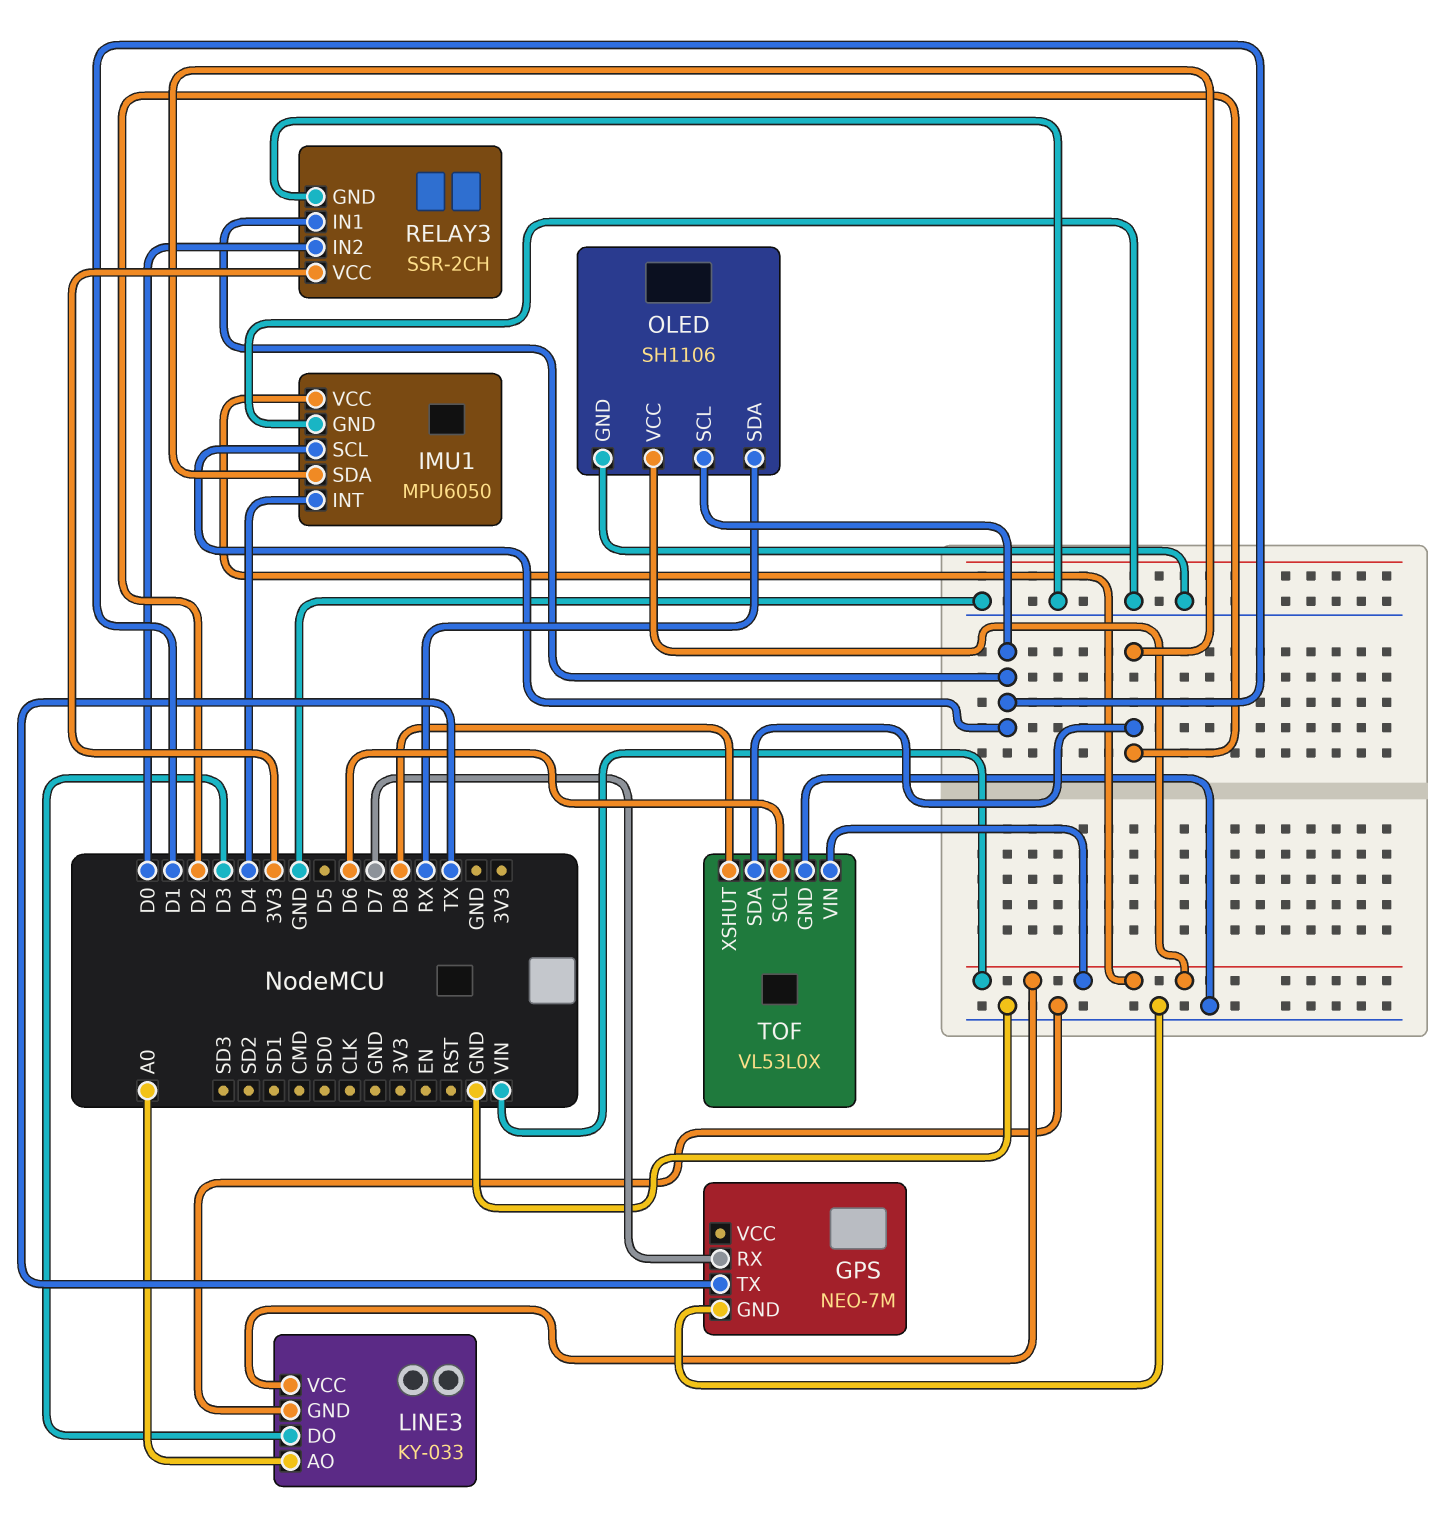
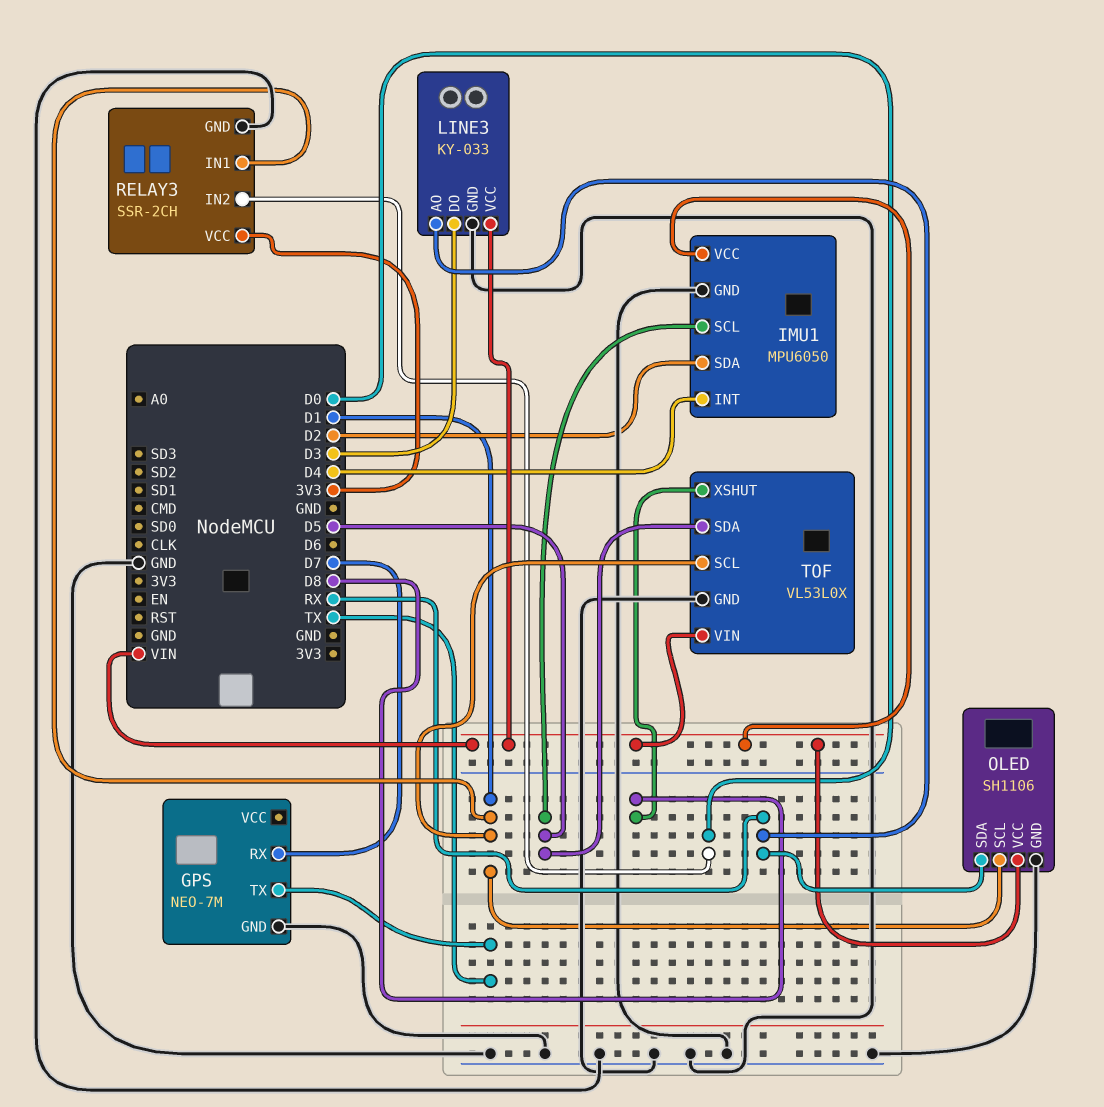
IMU1 pin SCL: D1 -> D5
LINE3 pin AO: A0 -> RX
TOF pin SCL: D6 -> D1
TOF pin SDA: D2 -> D5

